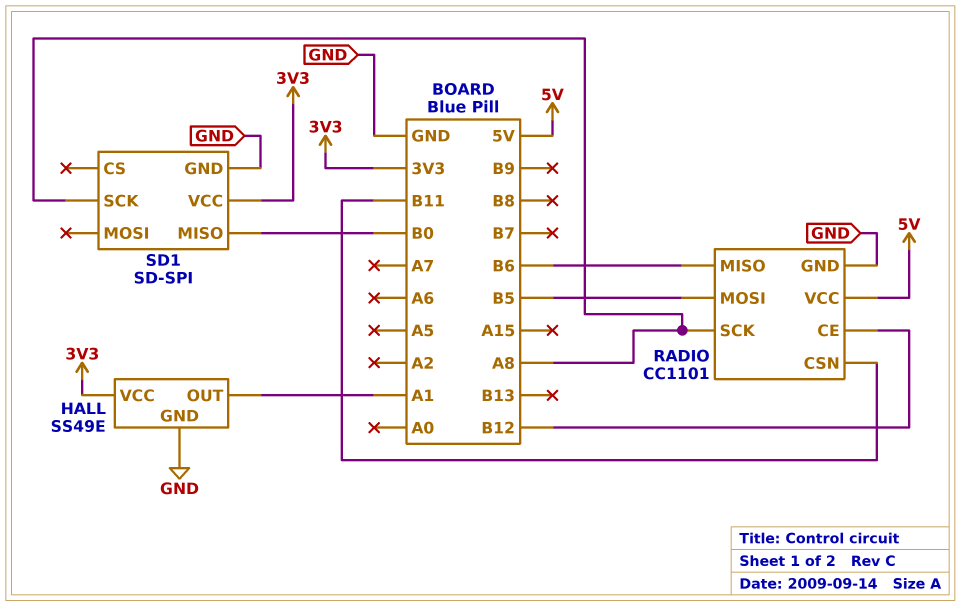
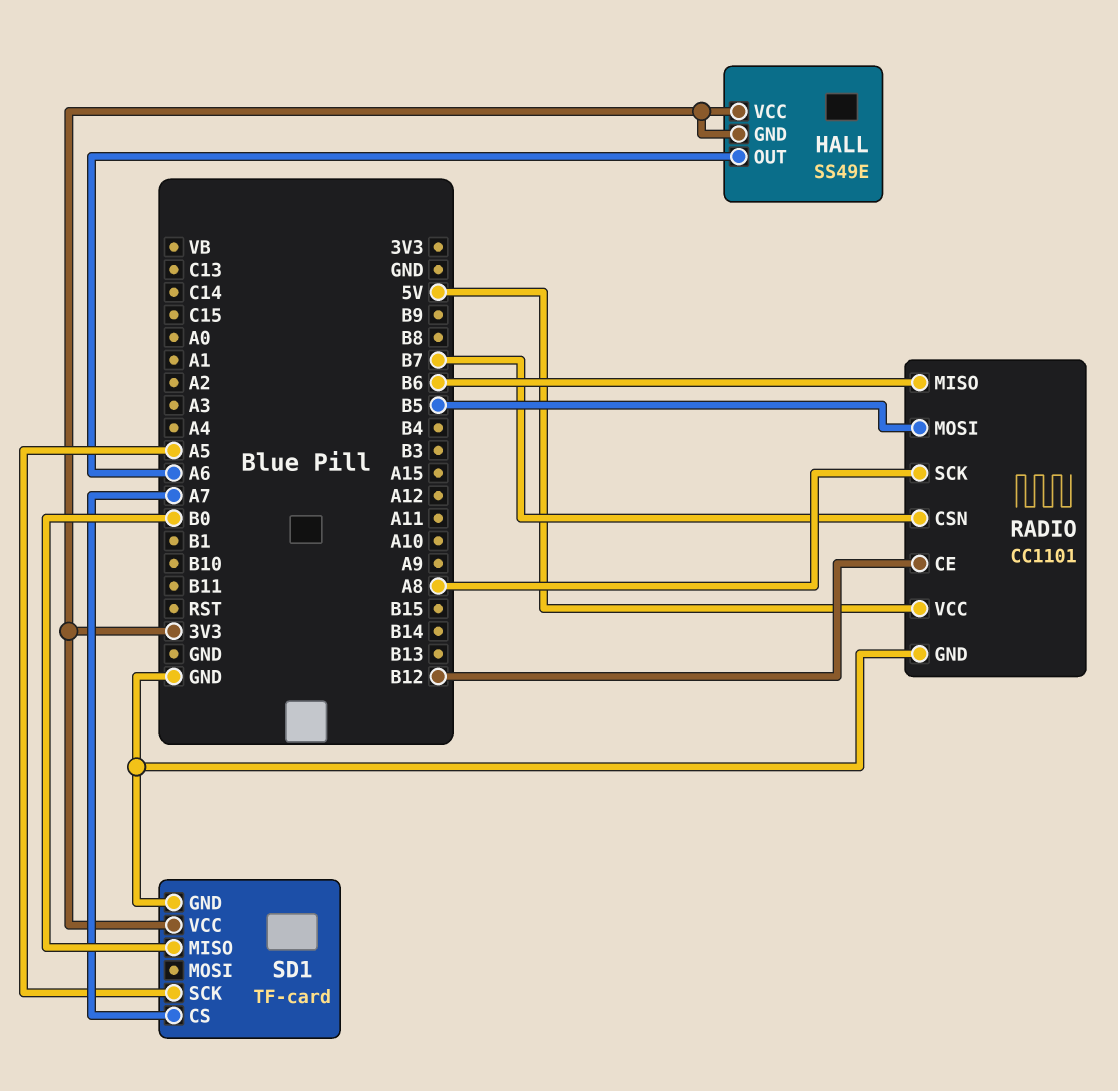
HALL pin GND: GND -> 3V3
HALL pin OUT: A1 -> A6
RADIO pin CSN: B11 -> B7
SD1: SD-SPI -> TF-card
SD1 pin CS: none -> A7
SD1 pin SCK: A8 -> A5

